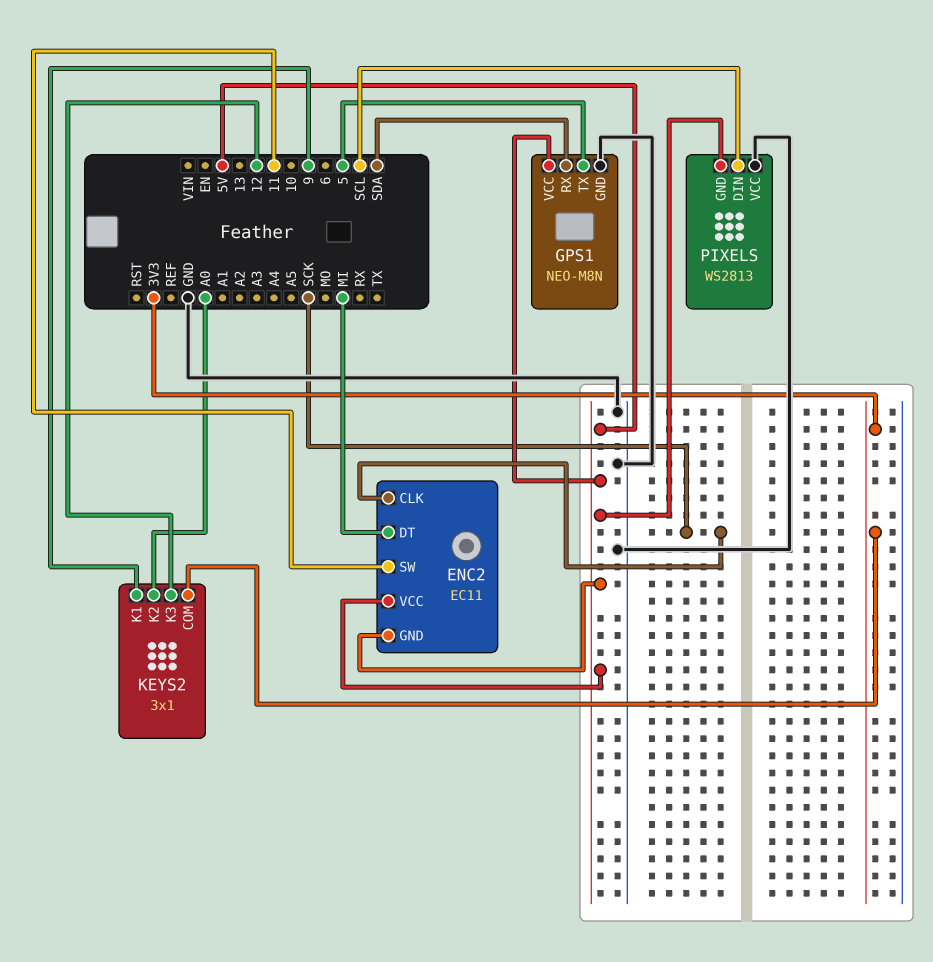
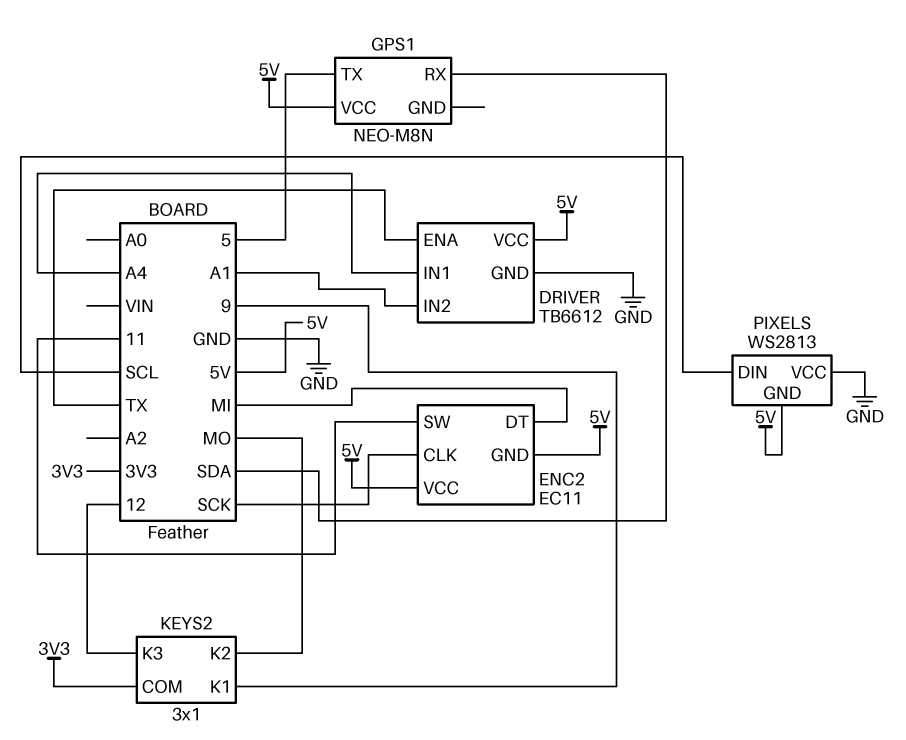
DRIVER: none -> TB6612
DRIVER pin ENA: none -> TX
DRIVER pin GND: none -> GND
DRIVER pin IN1: none -> A4
DRIVER pin IN2: none -> A1
DRIVER pin VCC: none -> 5V
GPS1 pin GND: GND -> none
KEYS2 pin K2: A0 -> MO

